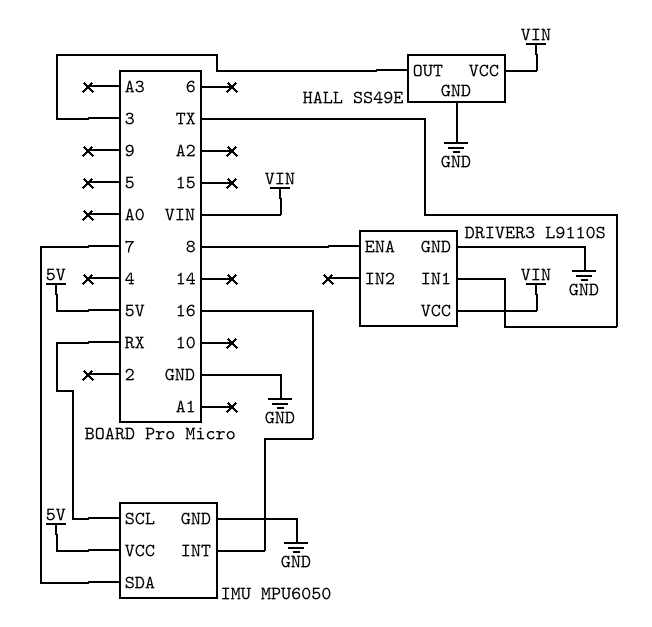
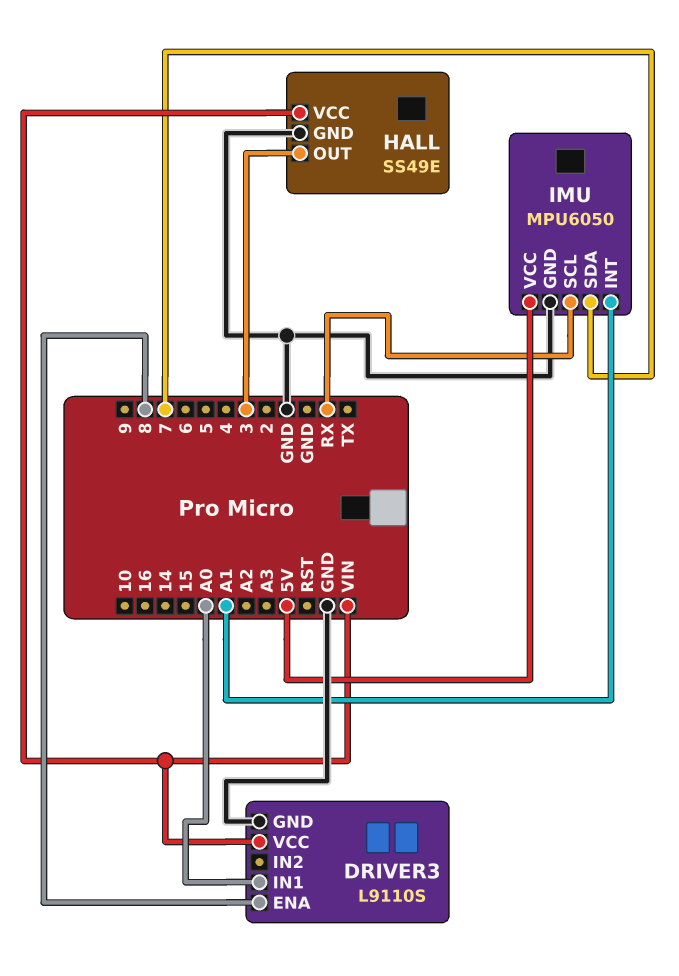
DRIVER3 pin IN1: TX -> A0
IMU pin INT: 16 -> A1

